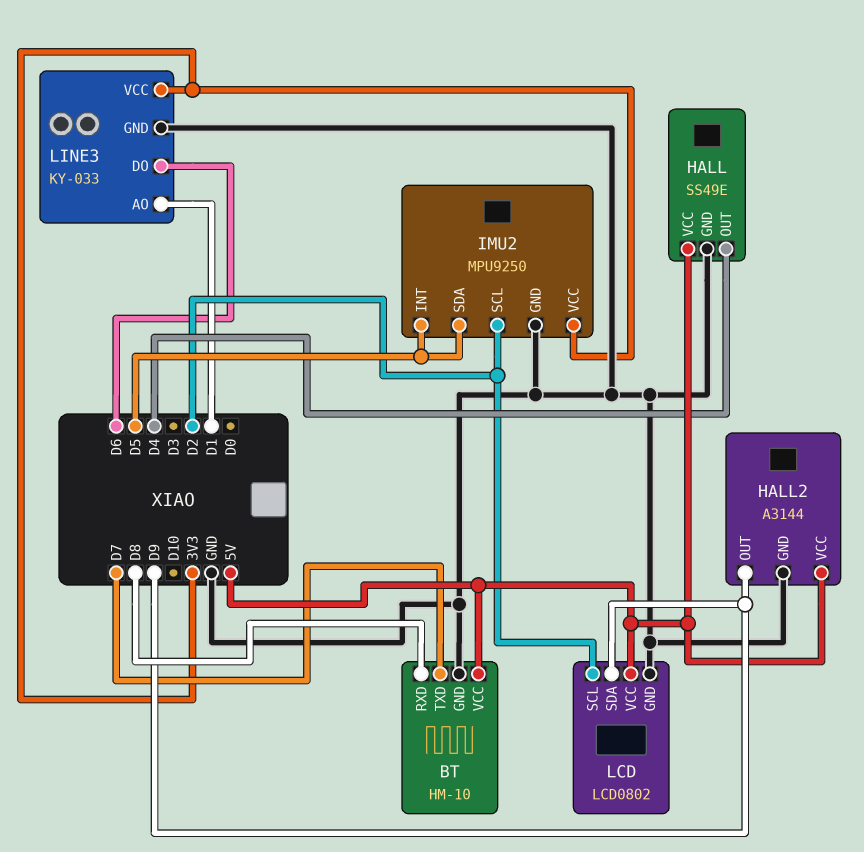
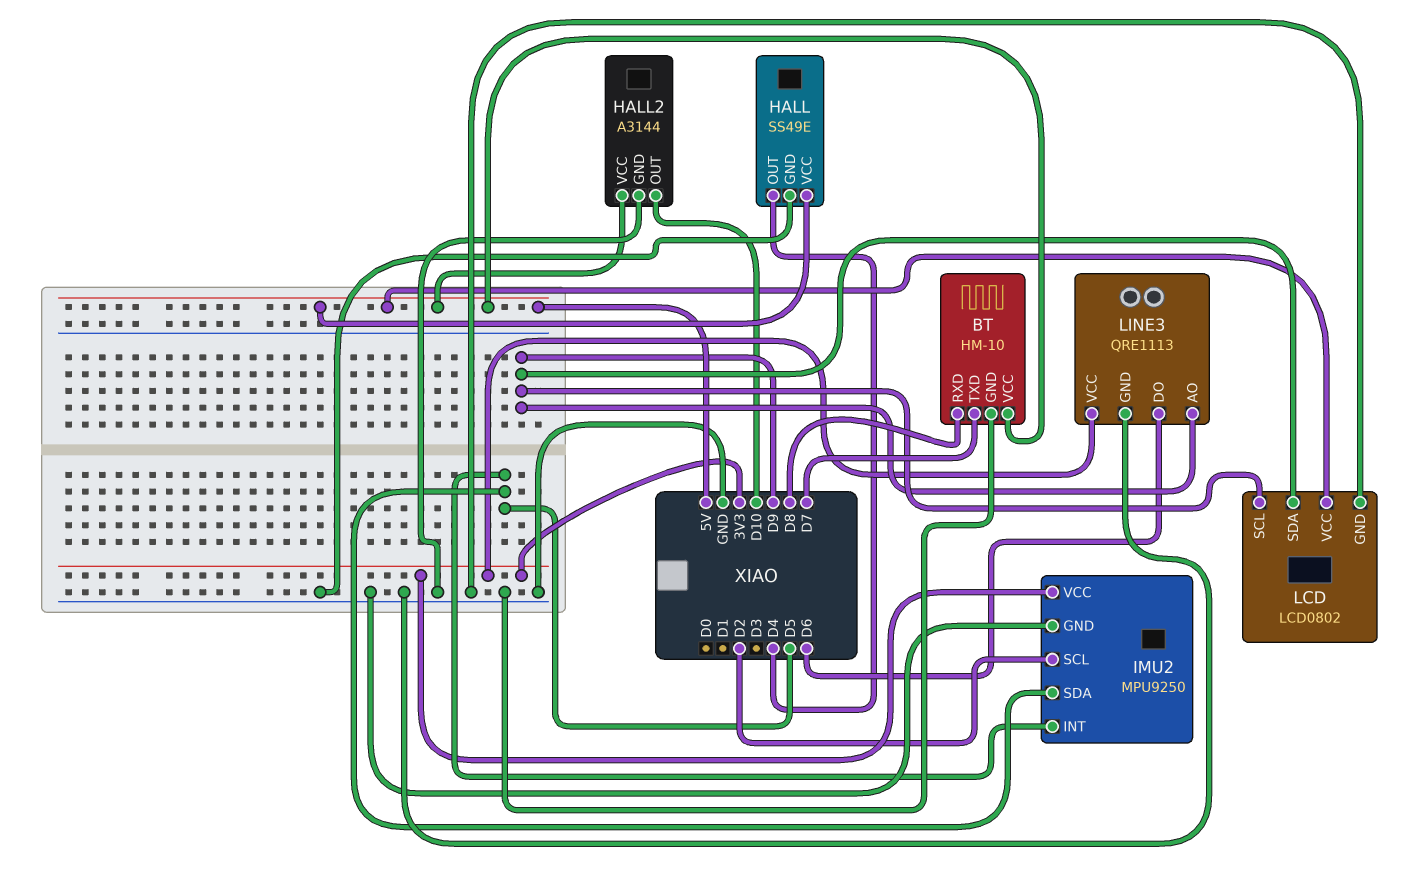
HALL2 pin OUT: D9 -> D10
LCD pin SCL: D2 -> D9
LINE3: KY-033 -> QRE1113
LINE3 pin AO: D1 -> D9

